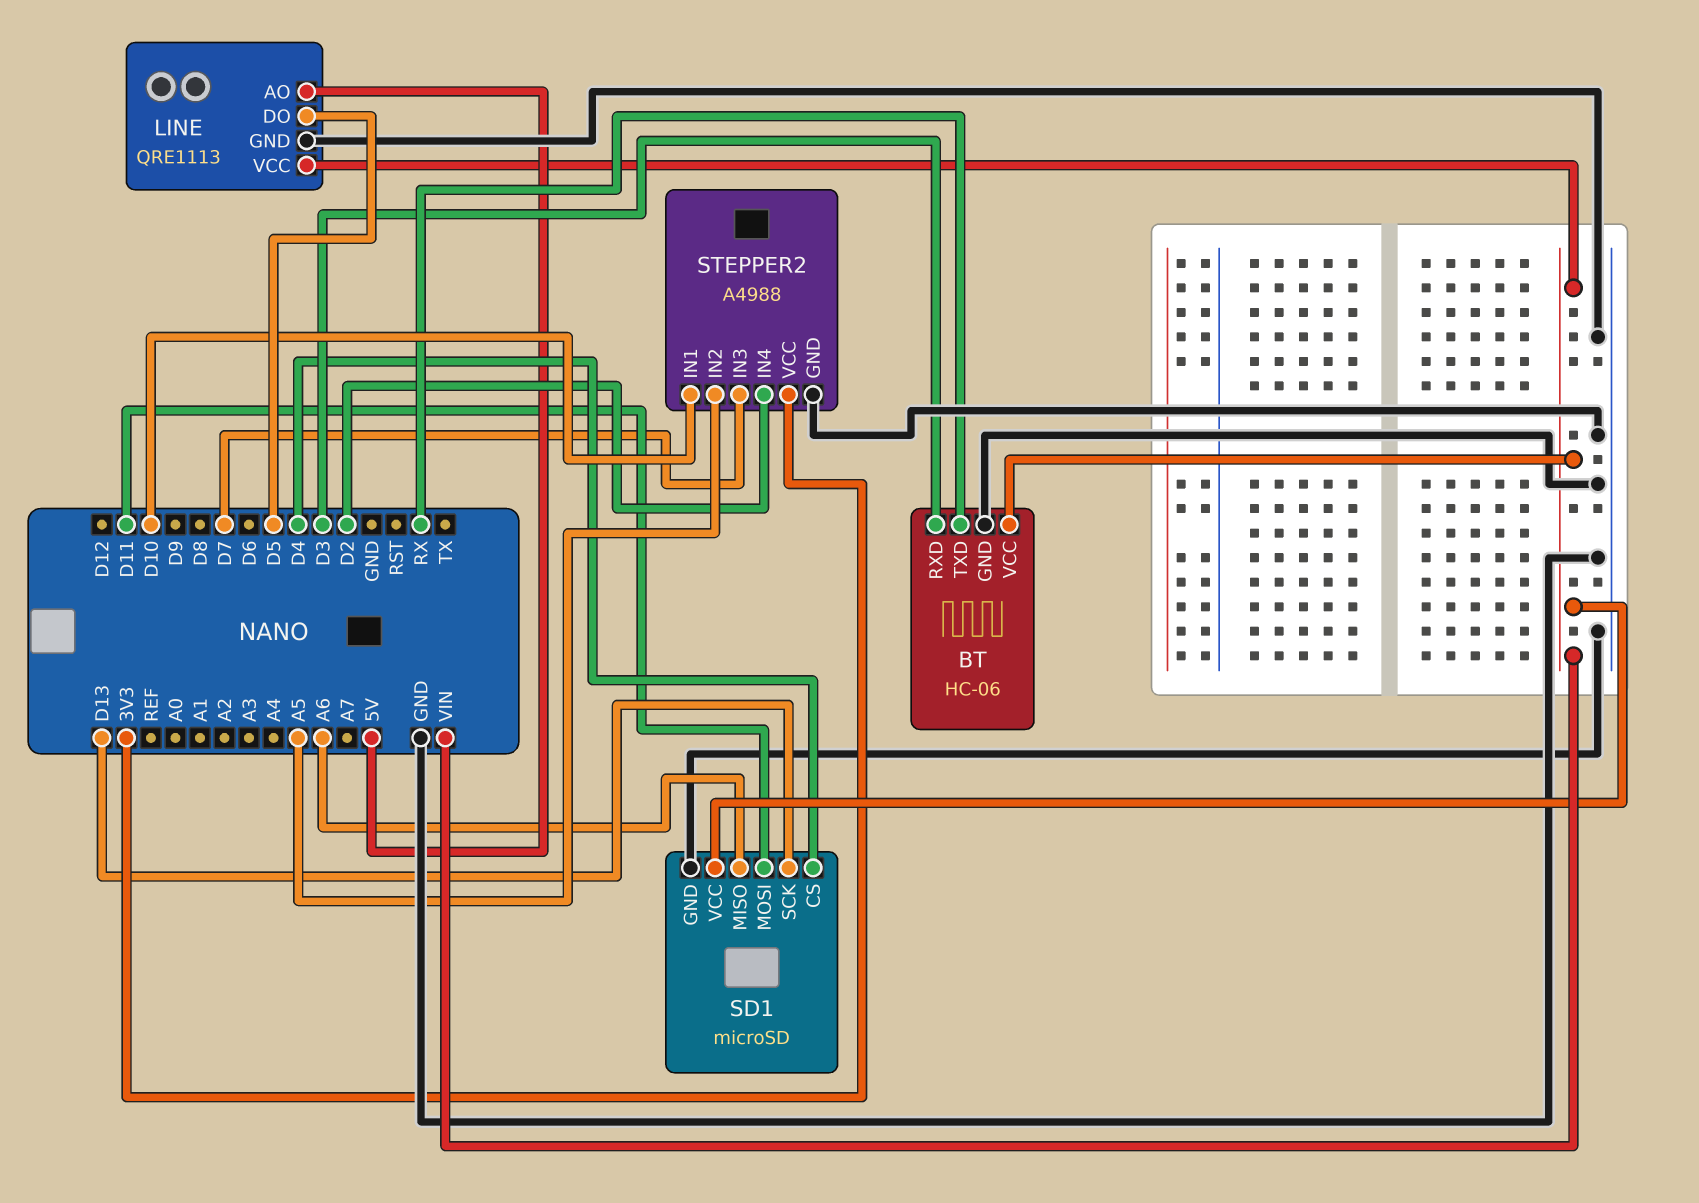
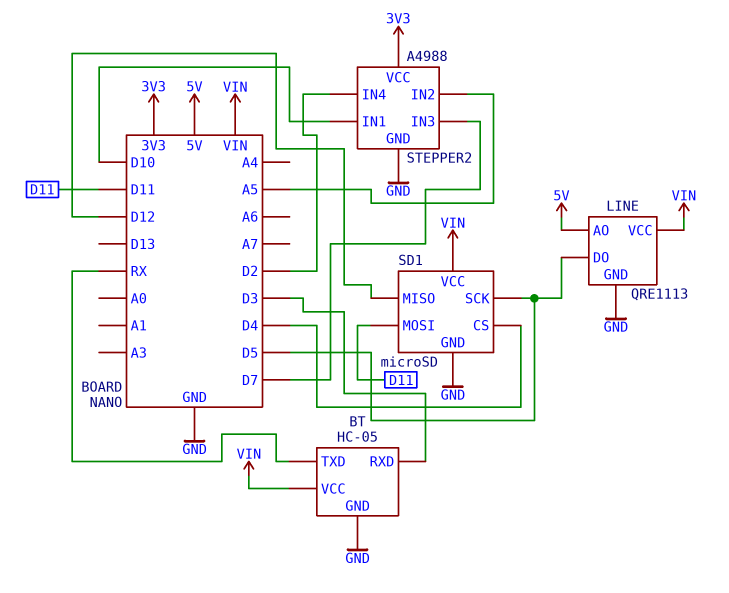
BT: HC-06 -> HC-05
SD1 pin MISO: A6 -> D12
SD1 pin SCK: D13 -> D5

